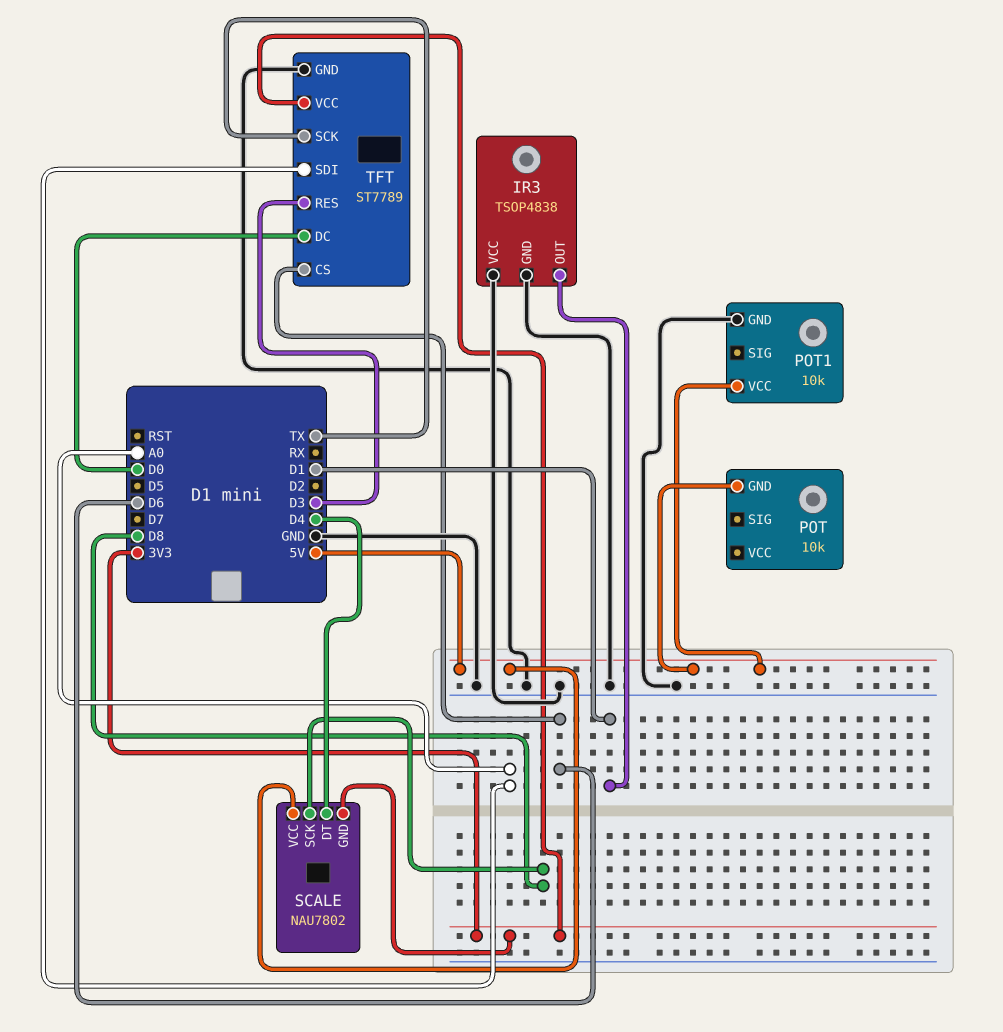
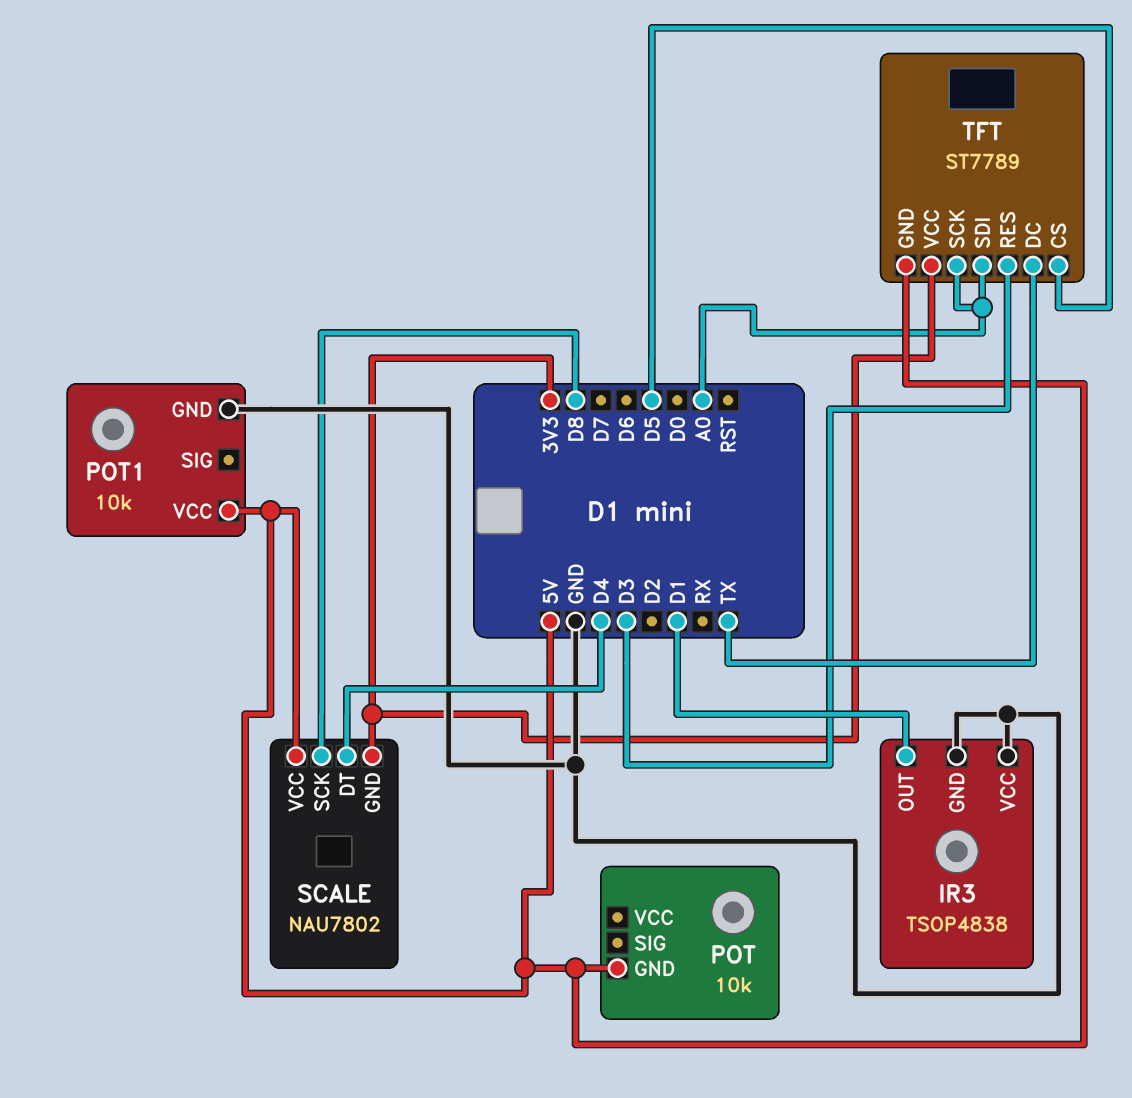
TFT pin CS: D6 -> D5
TFT pin DC: D0 -> TX
TFT pin GND: GND -> 5V
TFT pin SCK: TX -> A0

